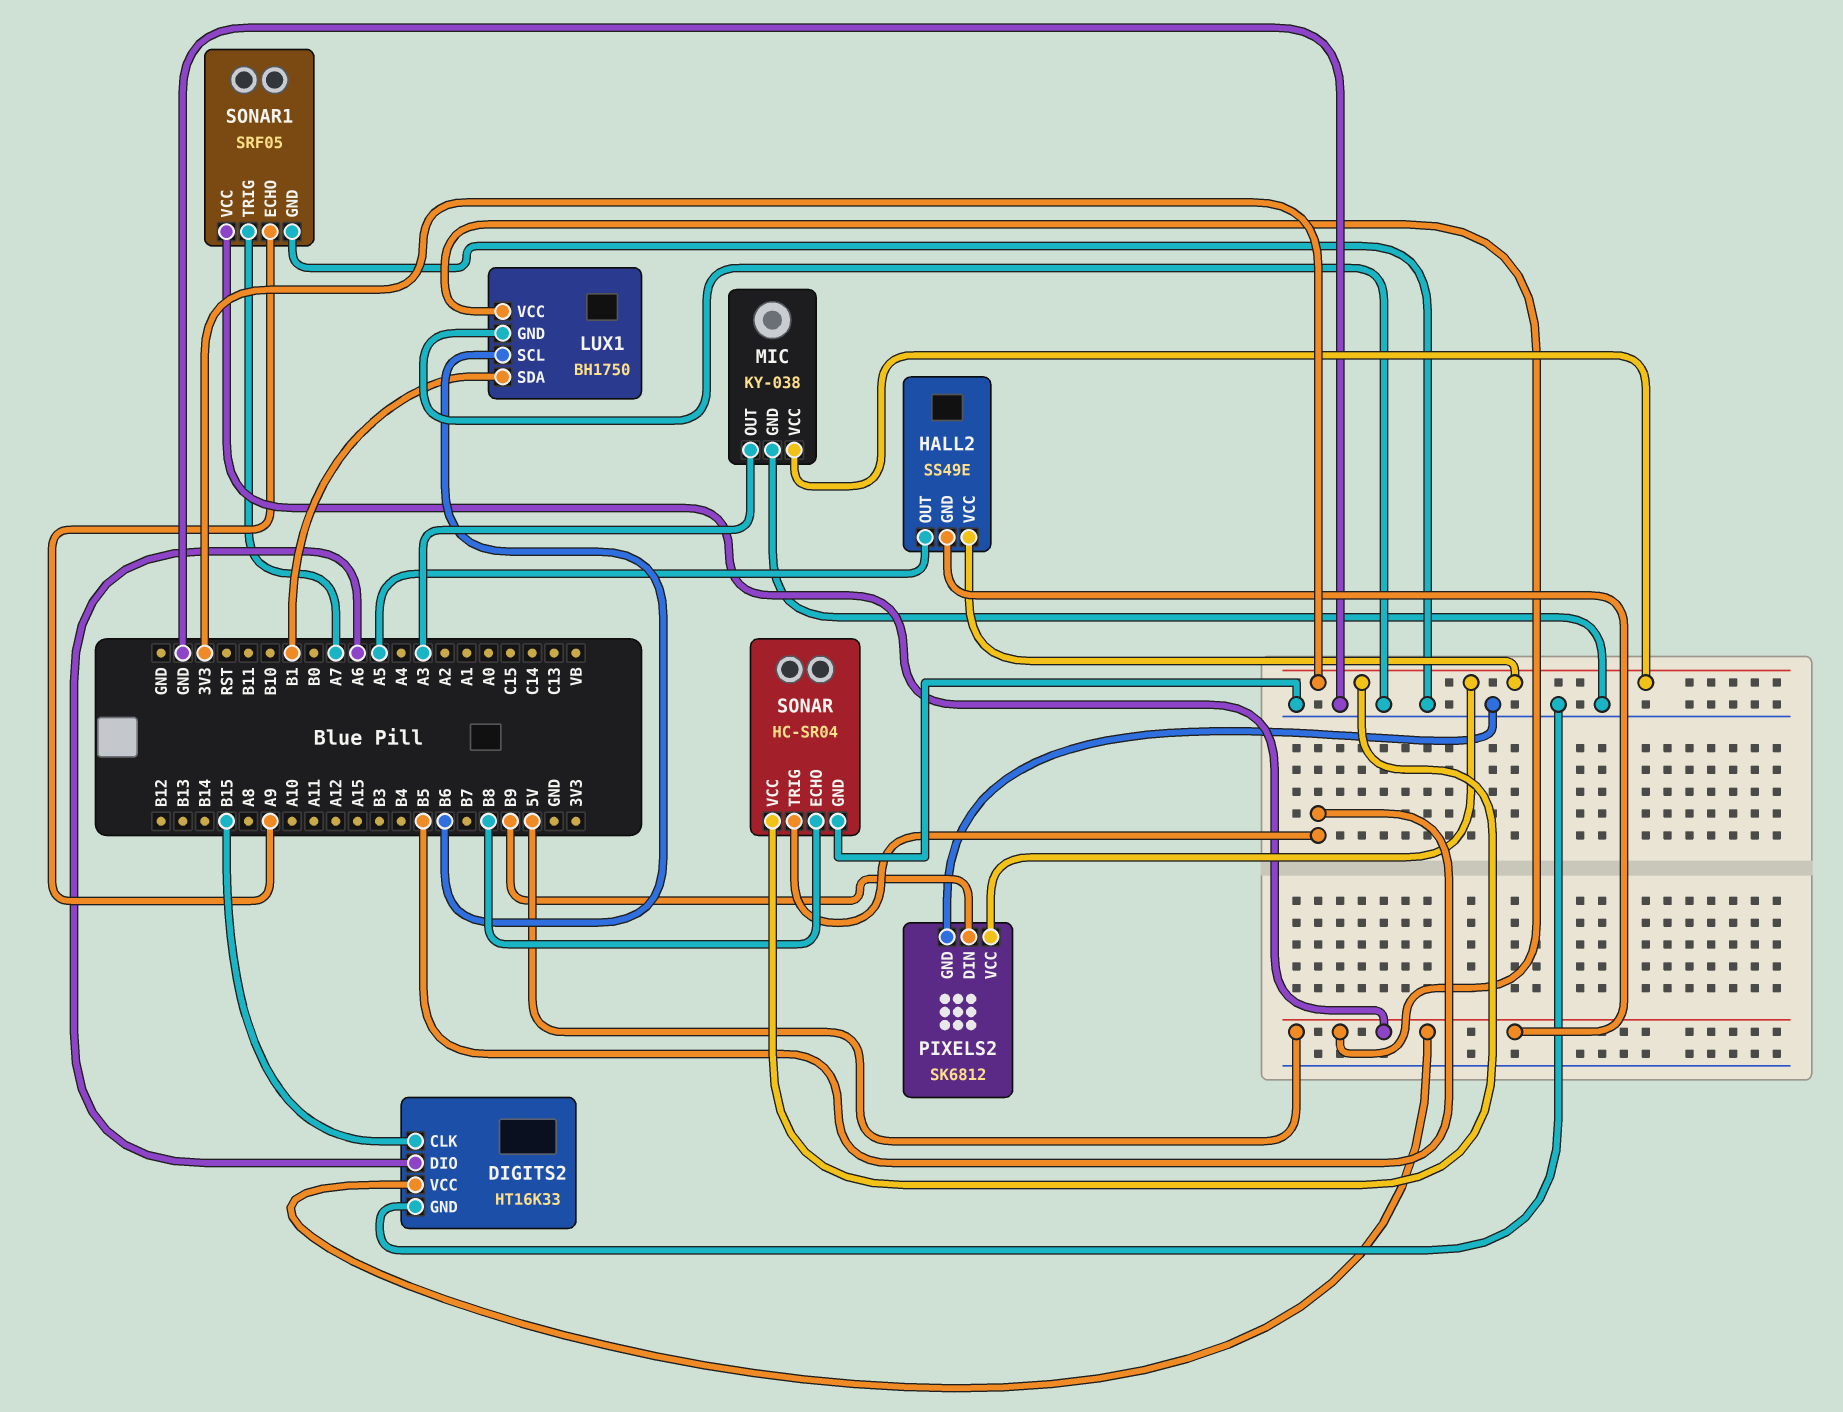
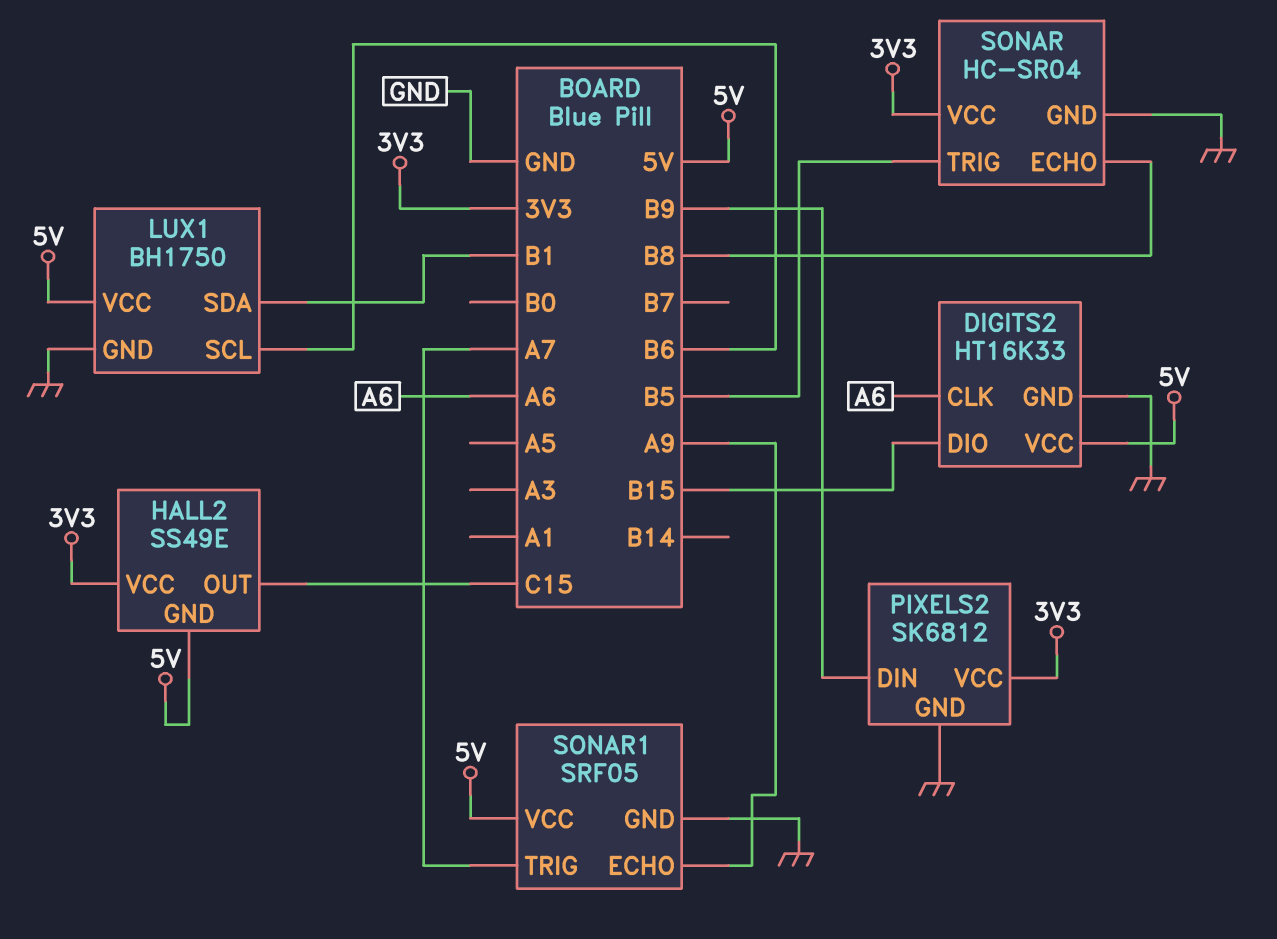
DIGITS2 pin CLK: B15 -> A6
DIGITS2 pin DIO: A6 -> B15
HALL2 pin OUT: A5 -> C15
MIC: KY-038 -> none
MIC pin GND: GND -> none
MIC pin OUT: A3 -> none
MIC pin VCC: 3V3 -> none

